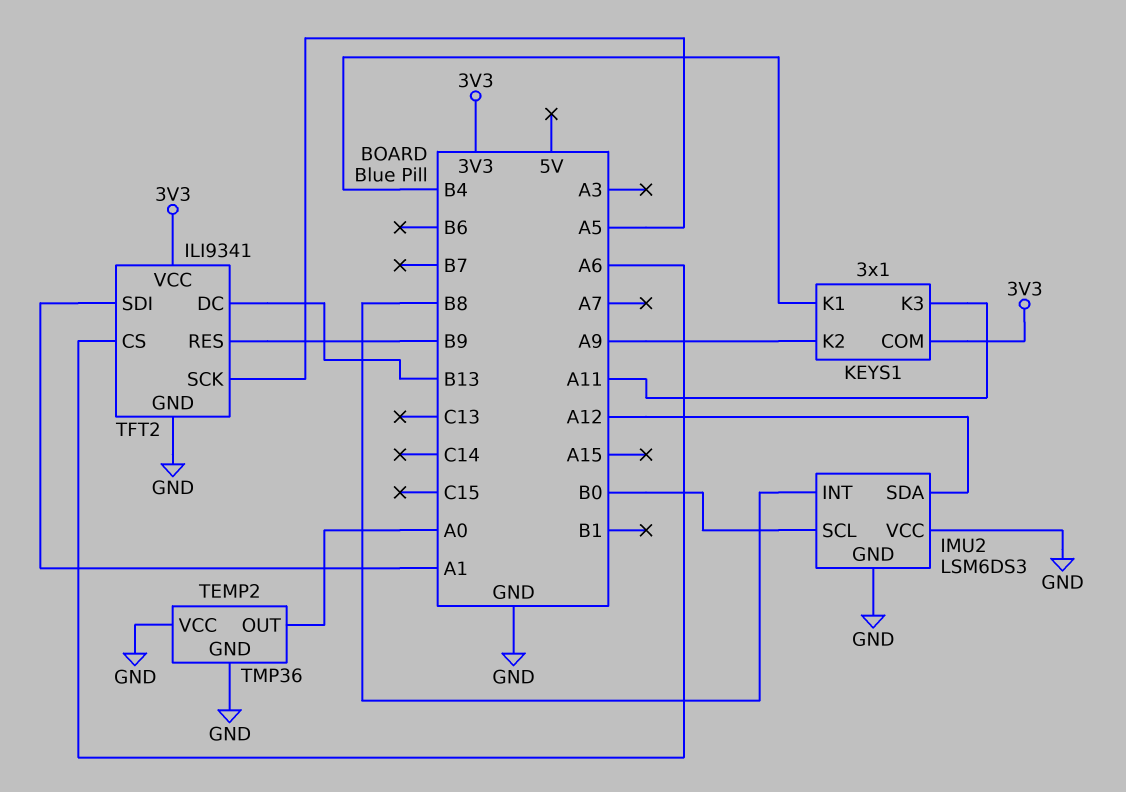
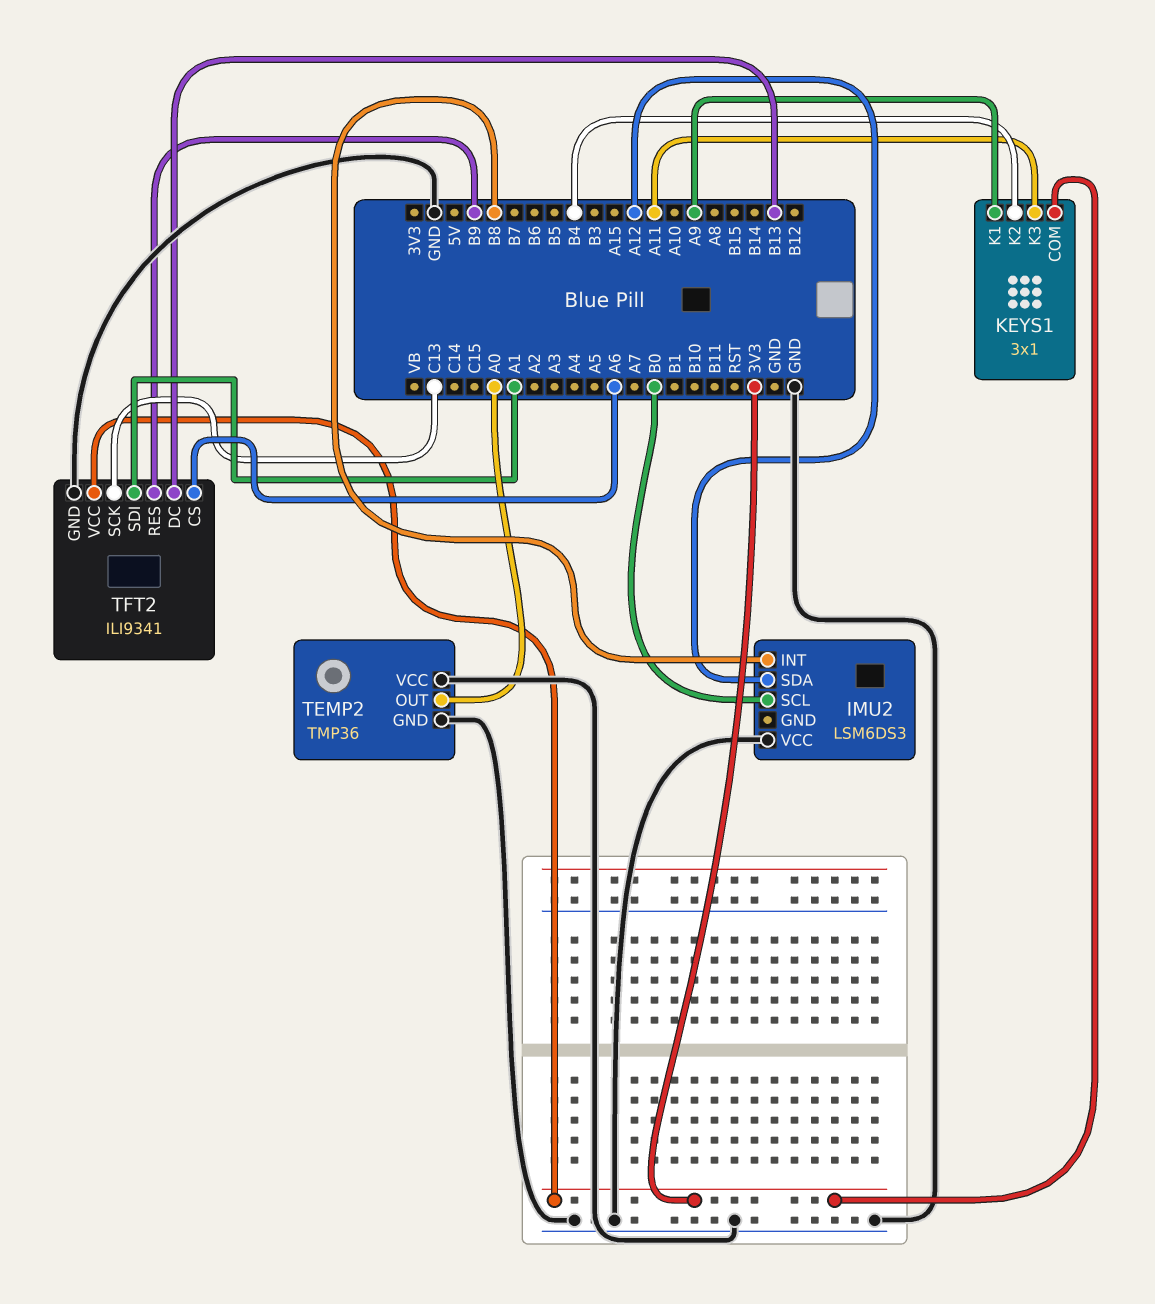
IMU2 pin GND: GND -> none
KEYS1 pin K1: B4 -> A9
KEYS1 pin K2: A9 -> B4
TFT2 pin SCK: A5 -> C13

